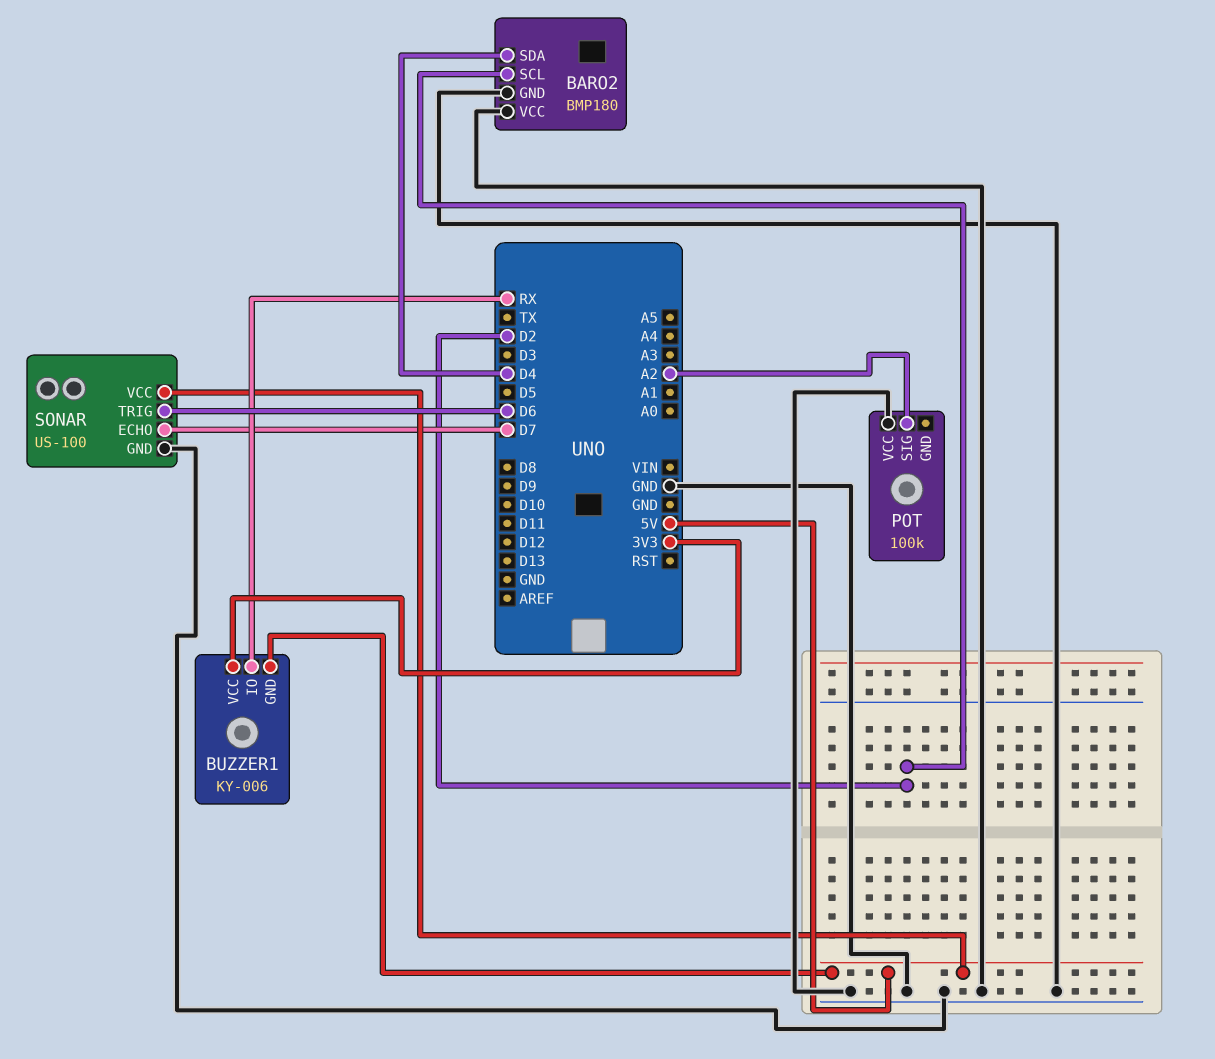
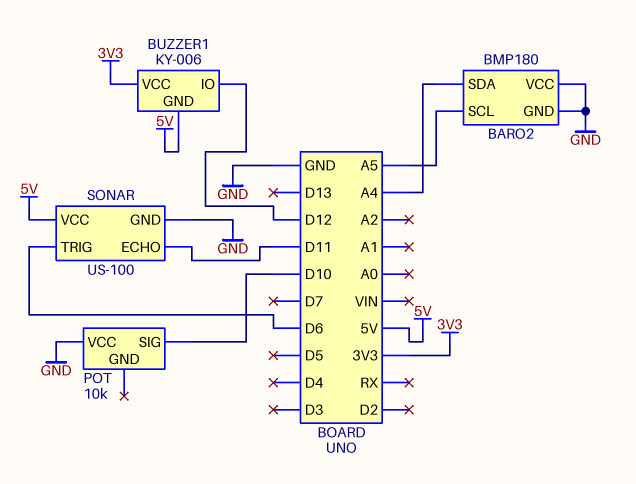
BARO2 pin SCL: D2 -> A5
BARO2 pin SDA: D4 -> A4
BUZZER1 pin IO: RX -> D12
POT: 100k -> 10k
POT pin SIG: A2 -> D10
SONAR pin ECHO: D7 -> D11

